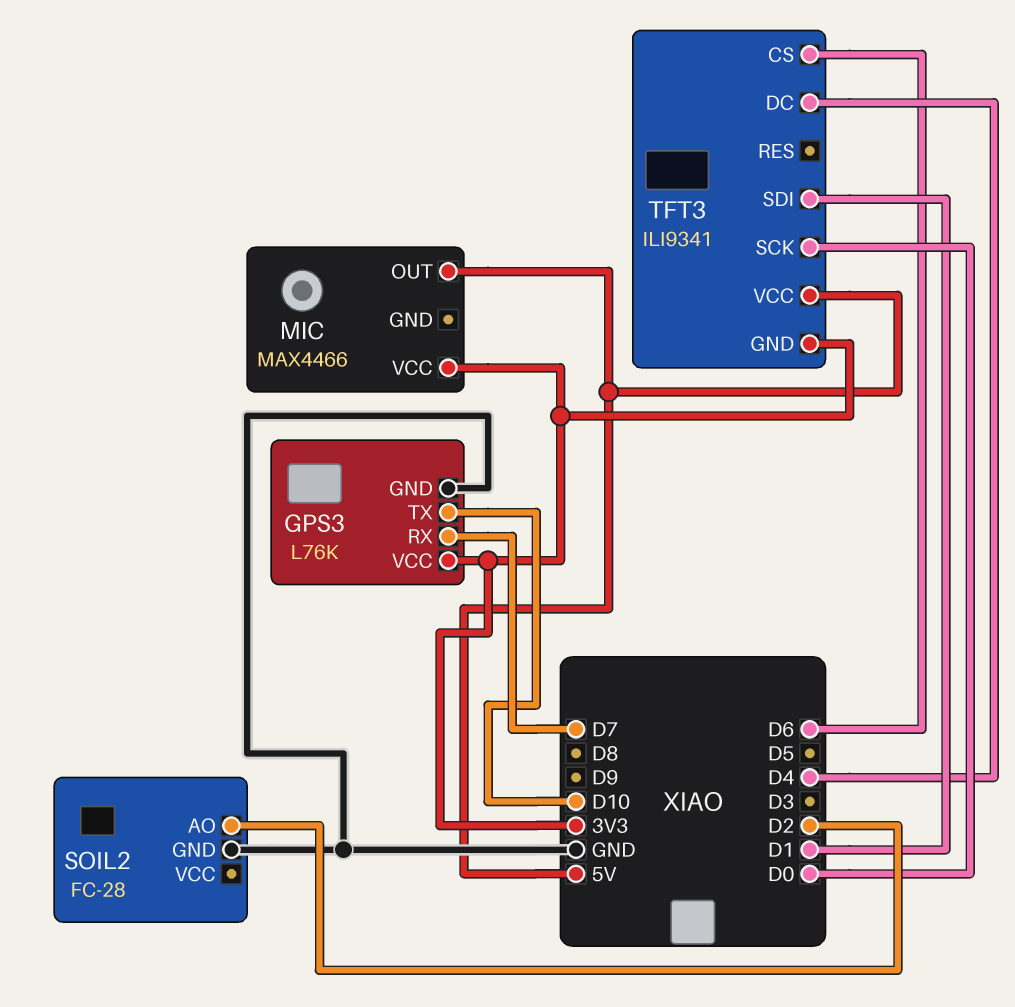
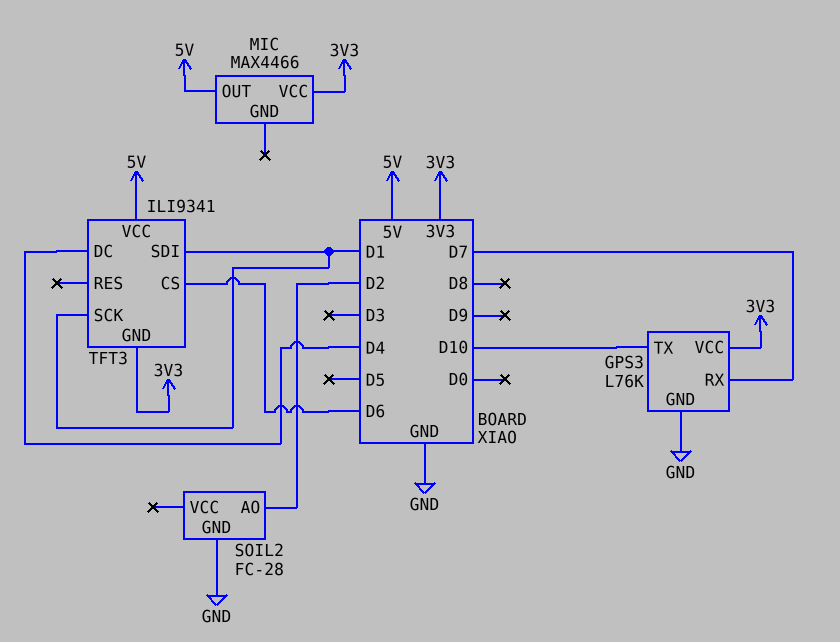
TFT3 pin SCK: D0 -> D1

